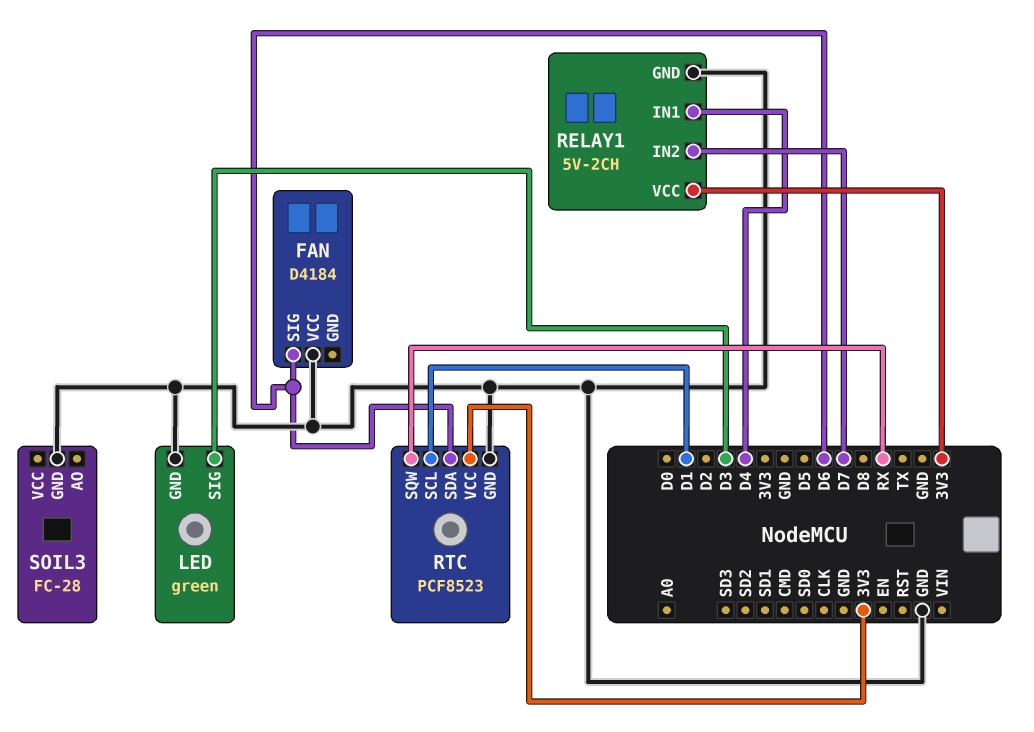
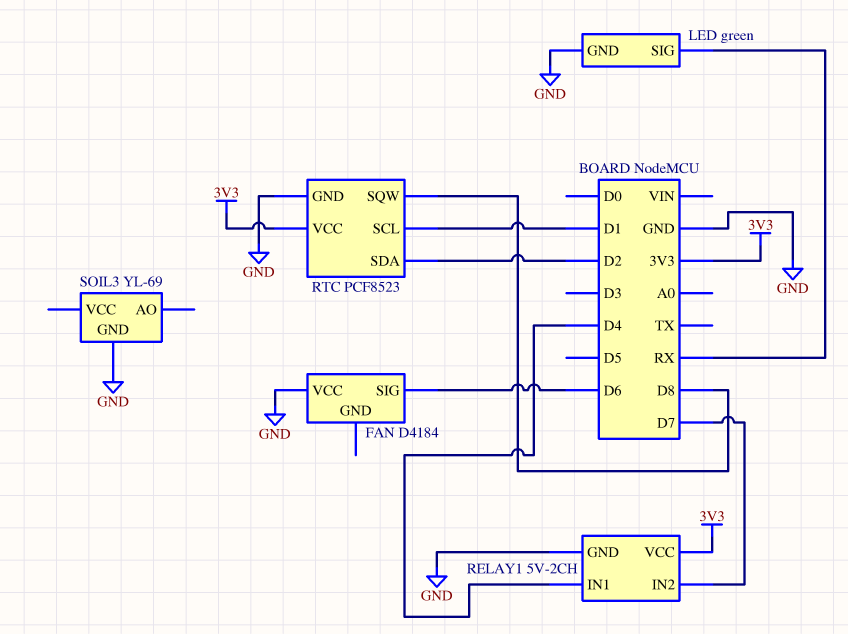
LED pin SIG: D3 -> RX
RTC pin SDA: D6 -> D2
RTC pin SQW: RX -> D8
SOIL3: FC-28 -> YL-69

